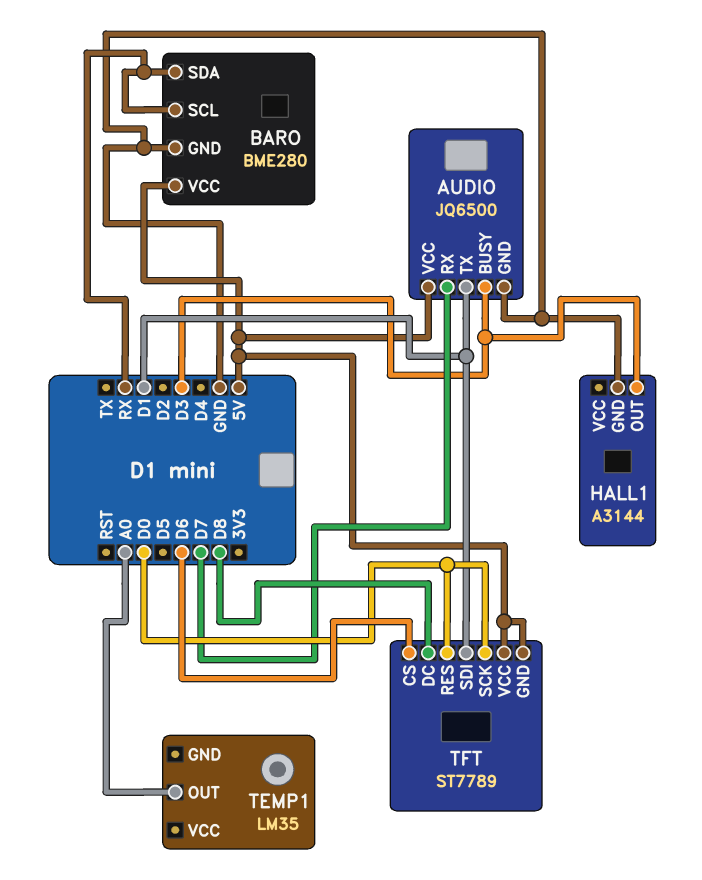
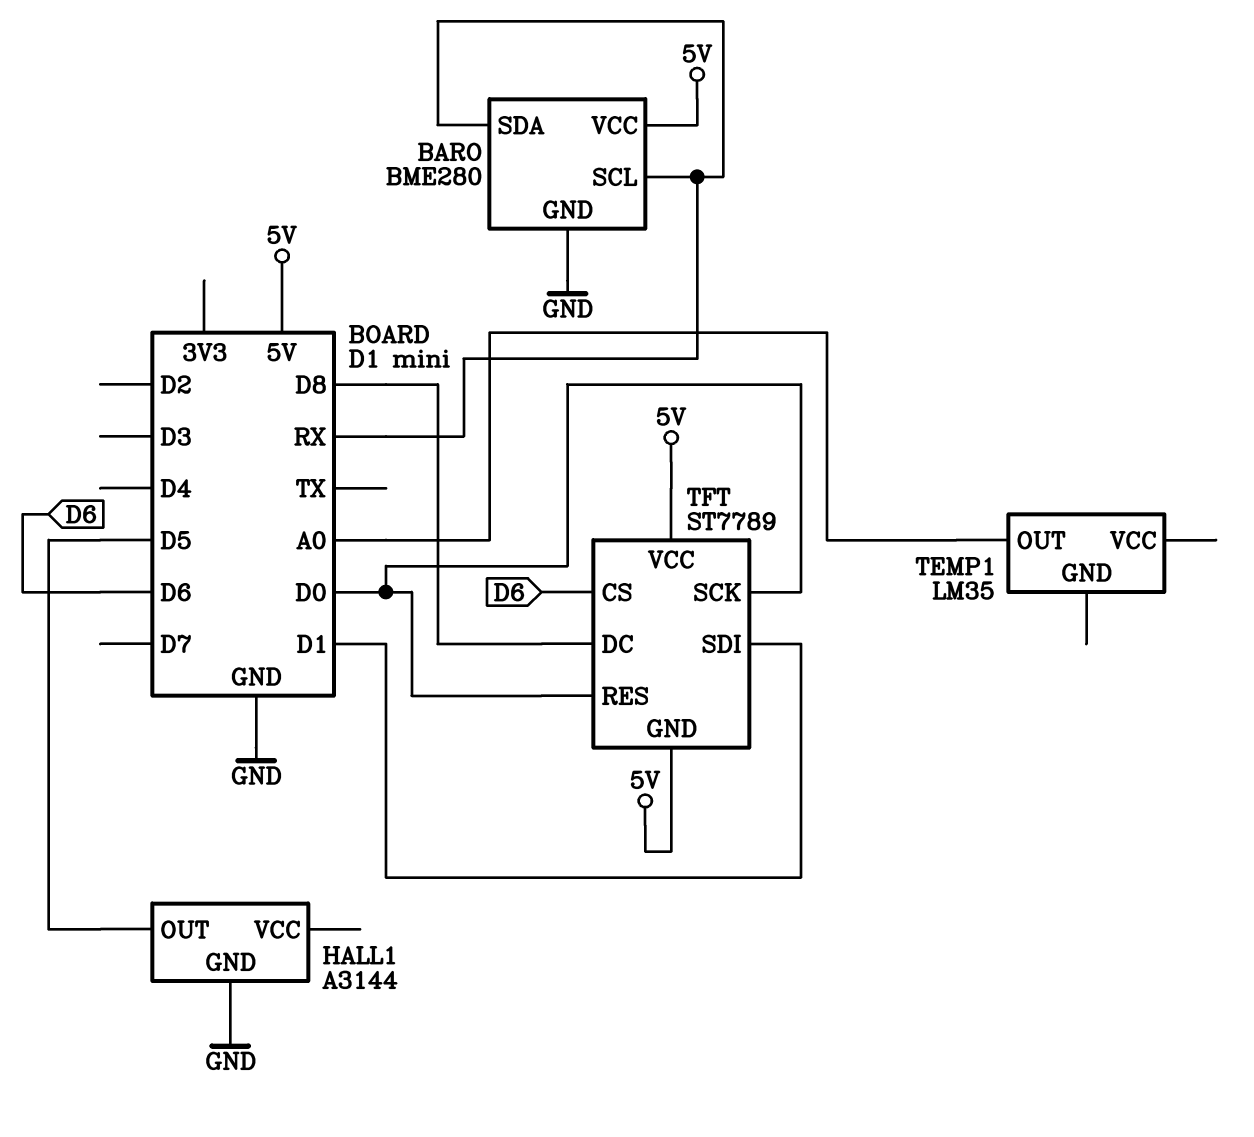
AUDIO: JQ6500 -> none
AUDIO pin BUSY: D3 -> none
AUDIO pin GND: GND -> none
AUDIO pin RX: D7 -> none
AUDIO pin TX: D1 -> none
AUDIO pin VCC: 5V -> none
HALL1 pin OUT: D3 -> D5

